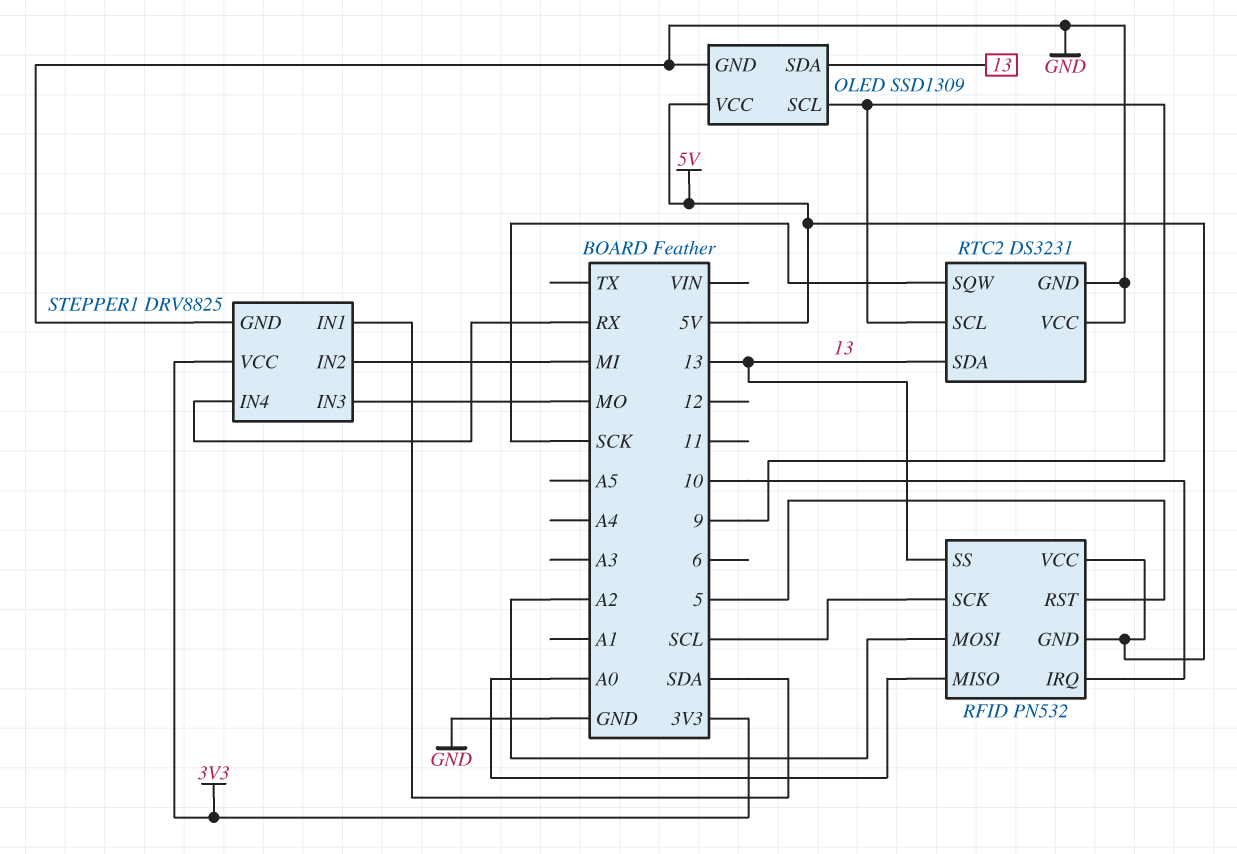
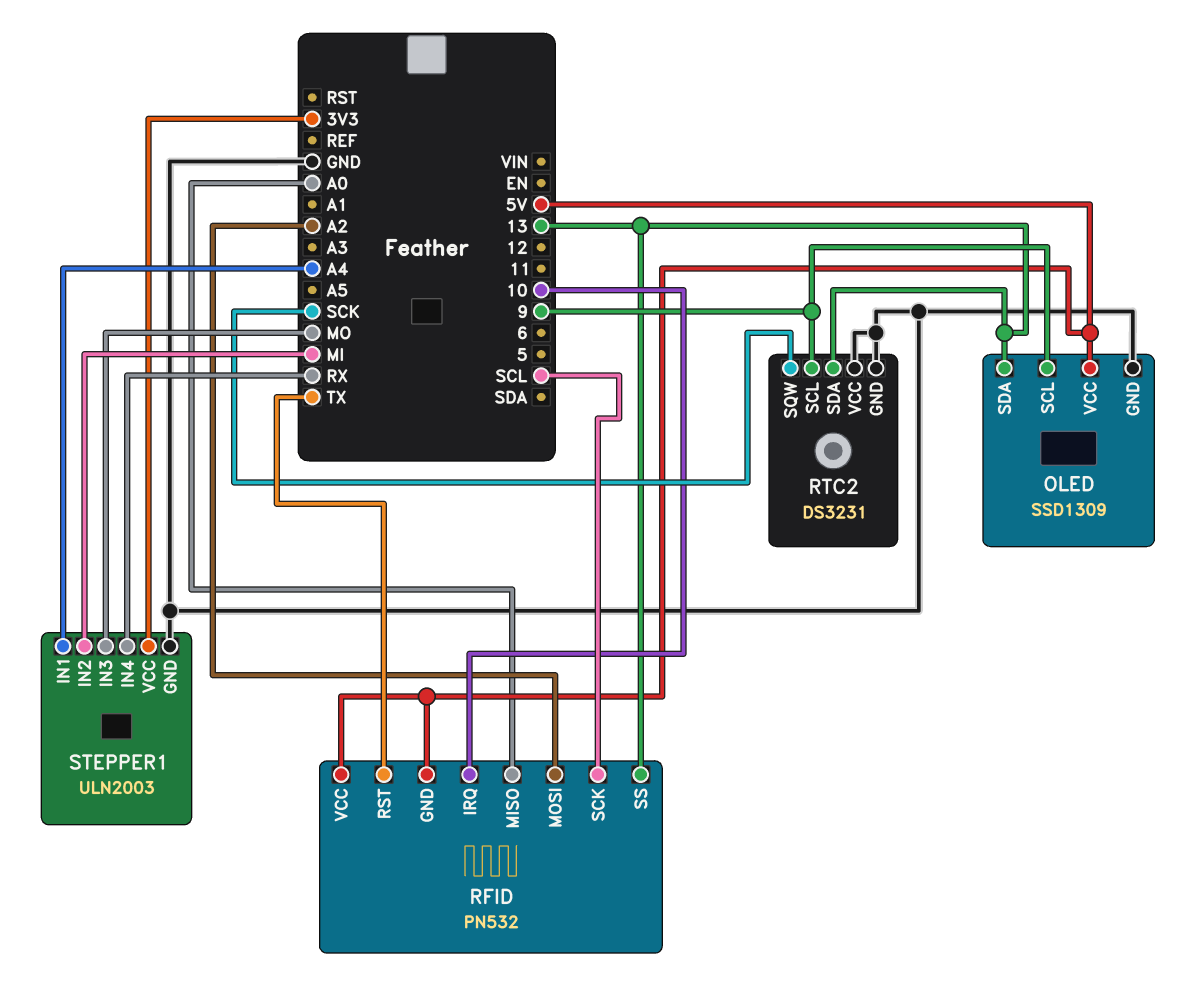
RFID pin RST: 5 -> TX
STEPPER1: DRV8825 -> ULN2003
STEPPER1 pin IN1: SDA -> A4

